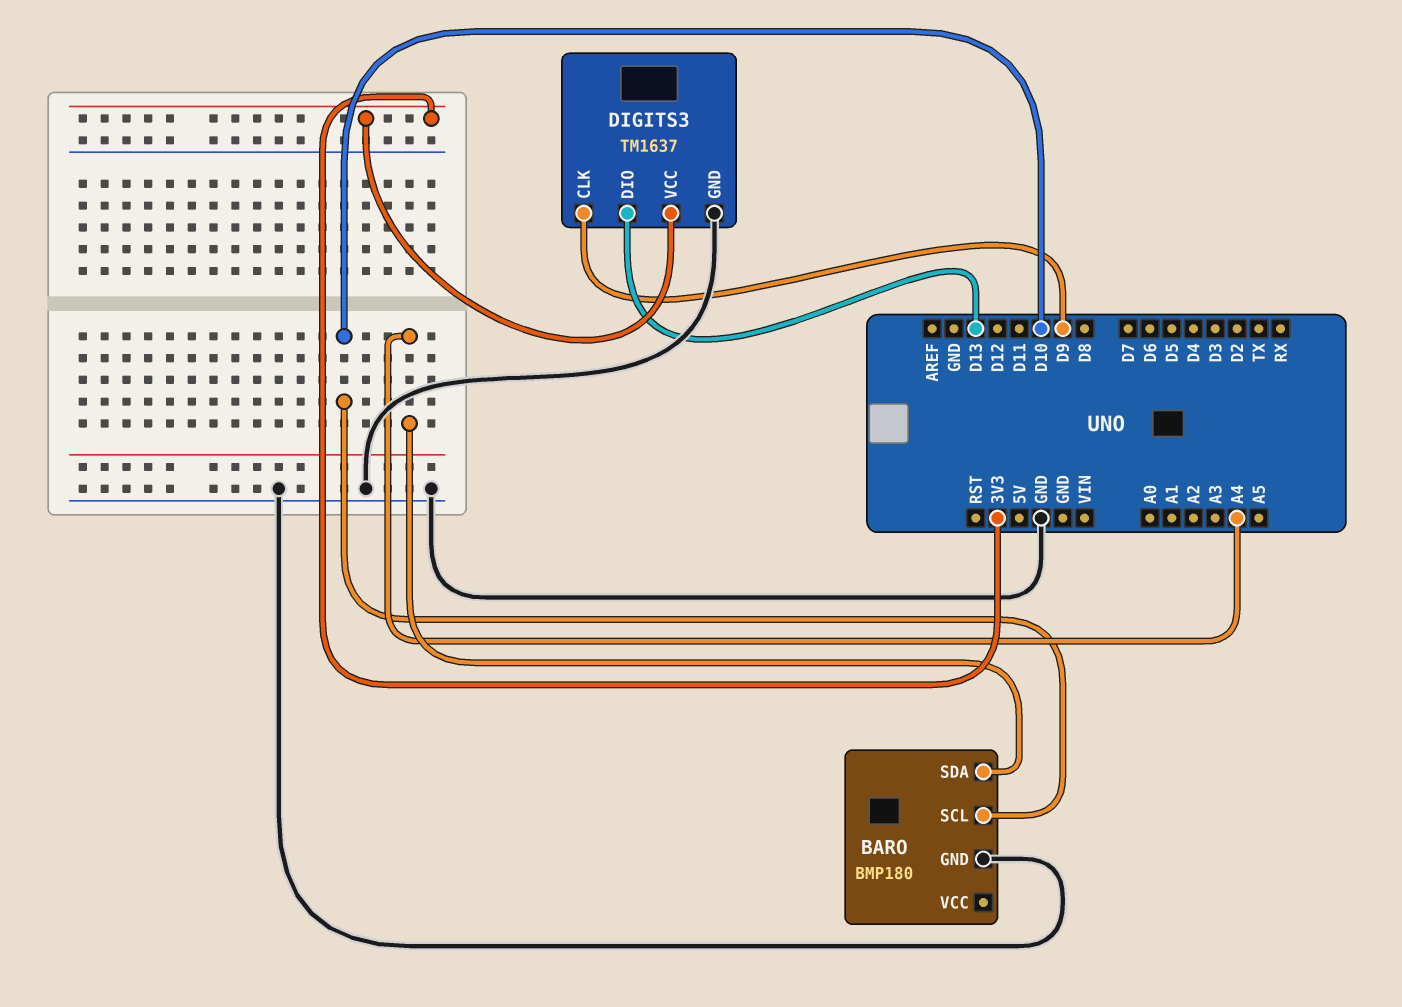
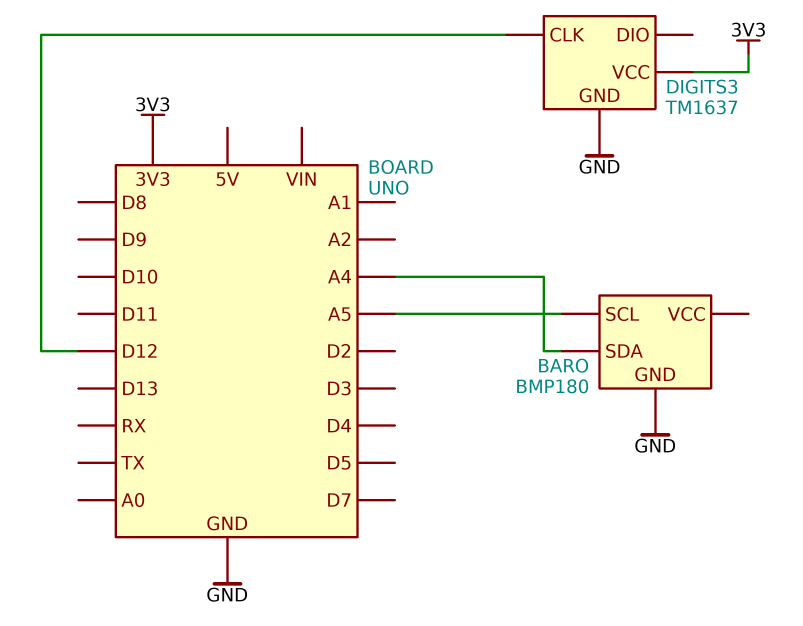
BARO pin SCL: D10 -> A5
DIGITS3 pin CLK: D9 -> D12
DIGITS3 pin DIO: D13 -> none

